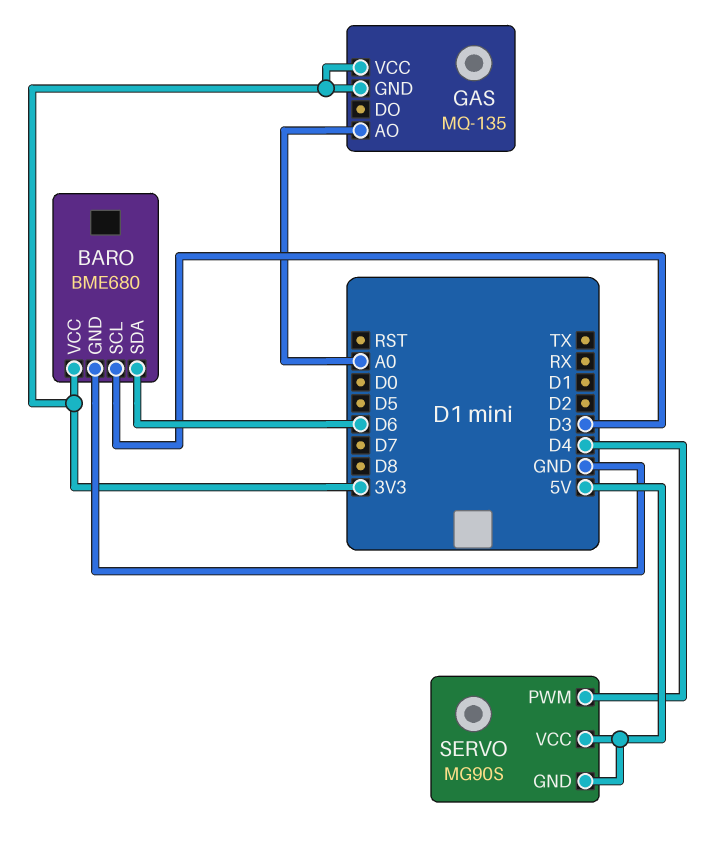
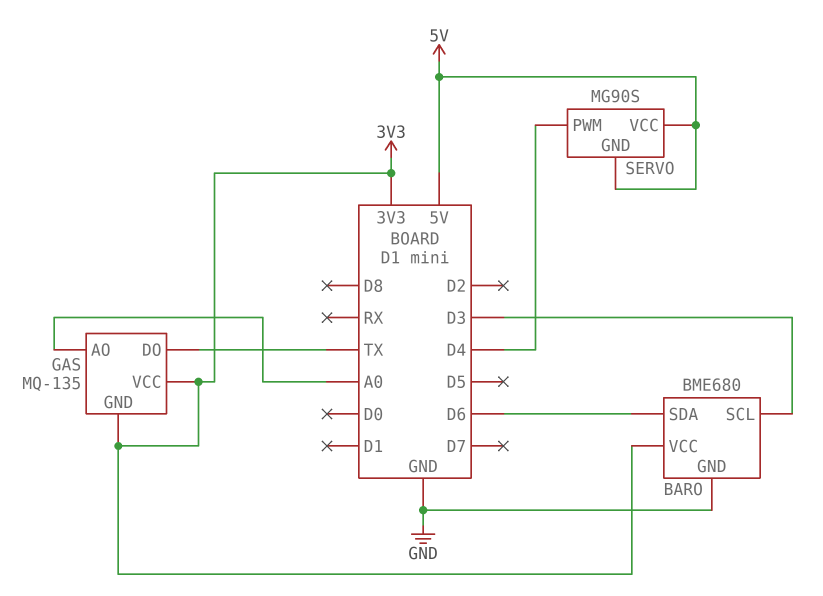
GAS pin DO: none -> TX

